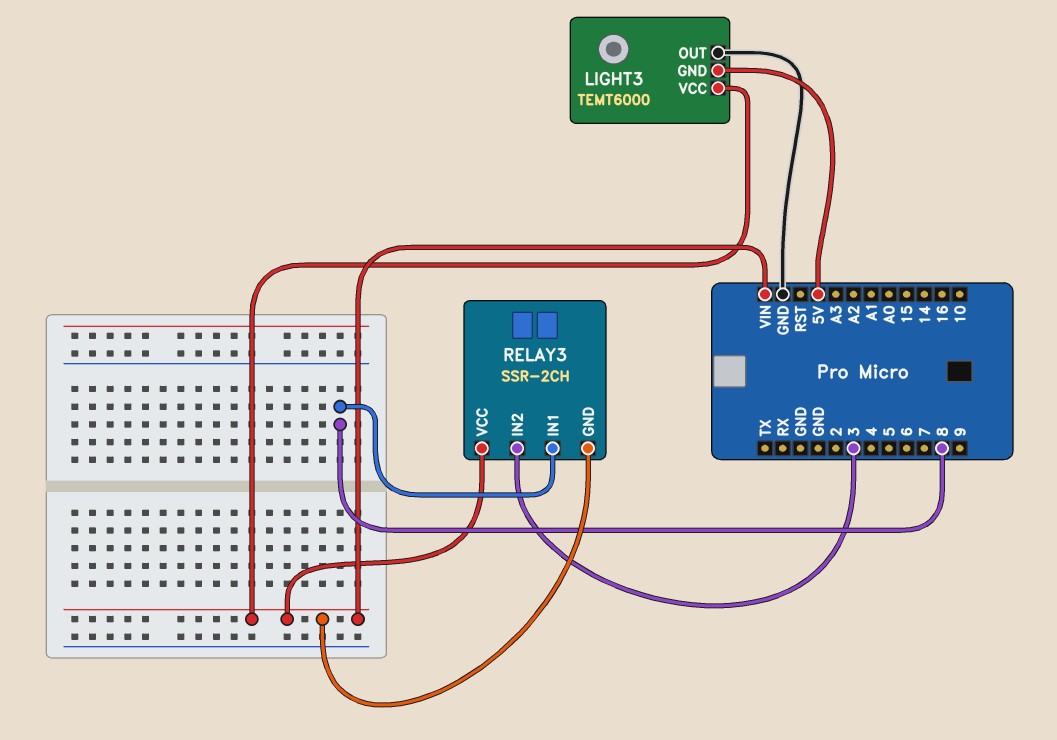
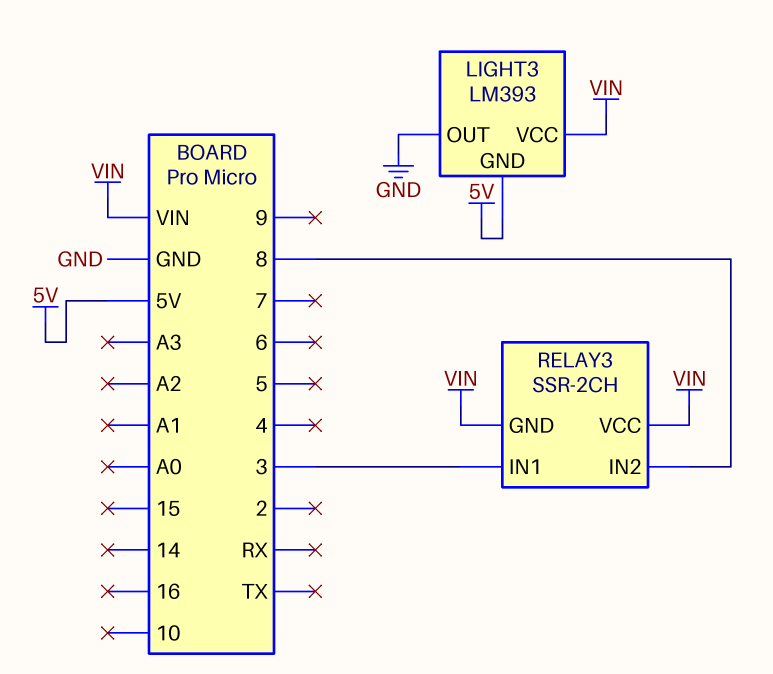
LIGHT3: TEMT6000 -> LM393
RELAY3 pin IN1: 8 -> 3
RELAY3 pin IN2: 3 -> 8

